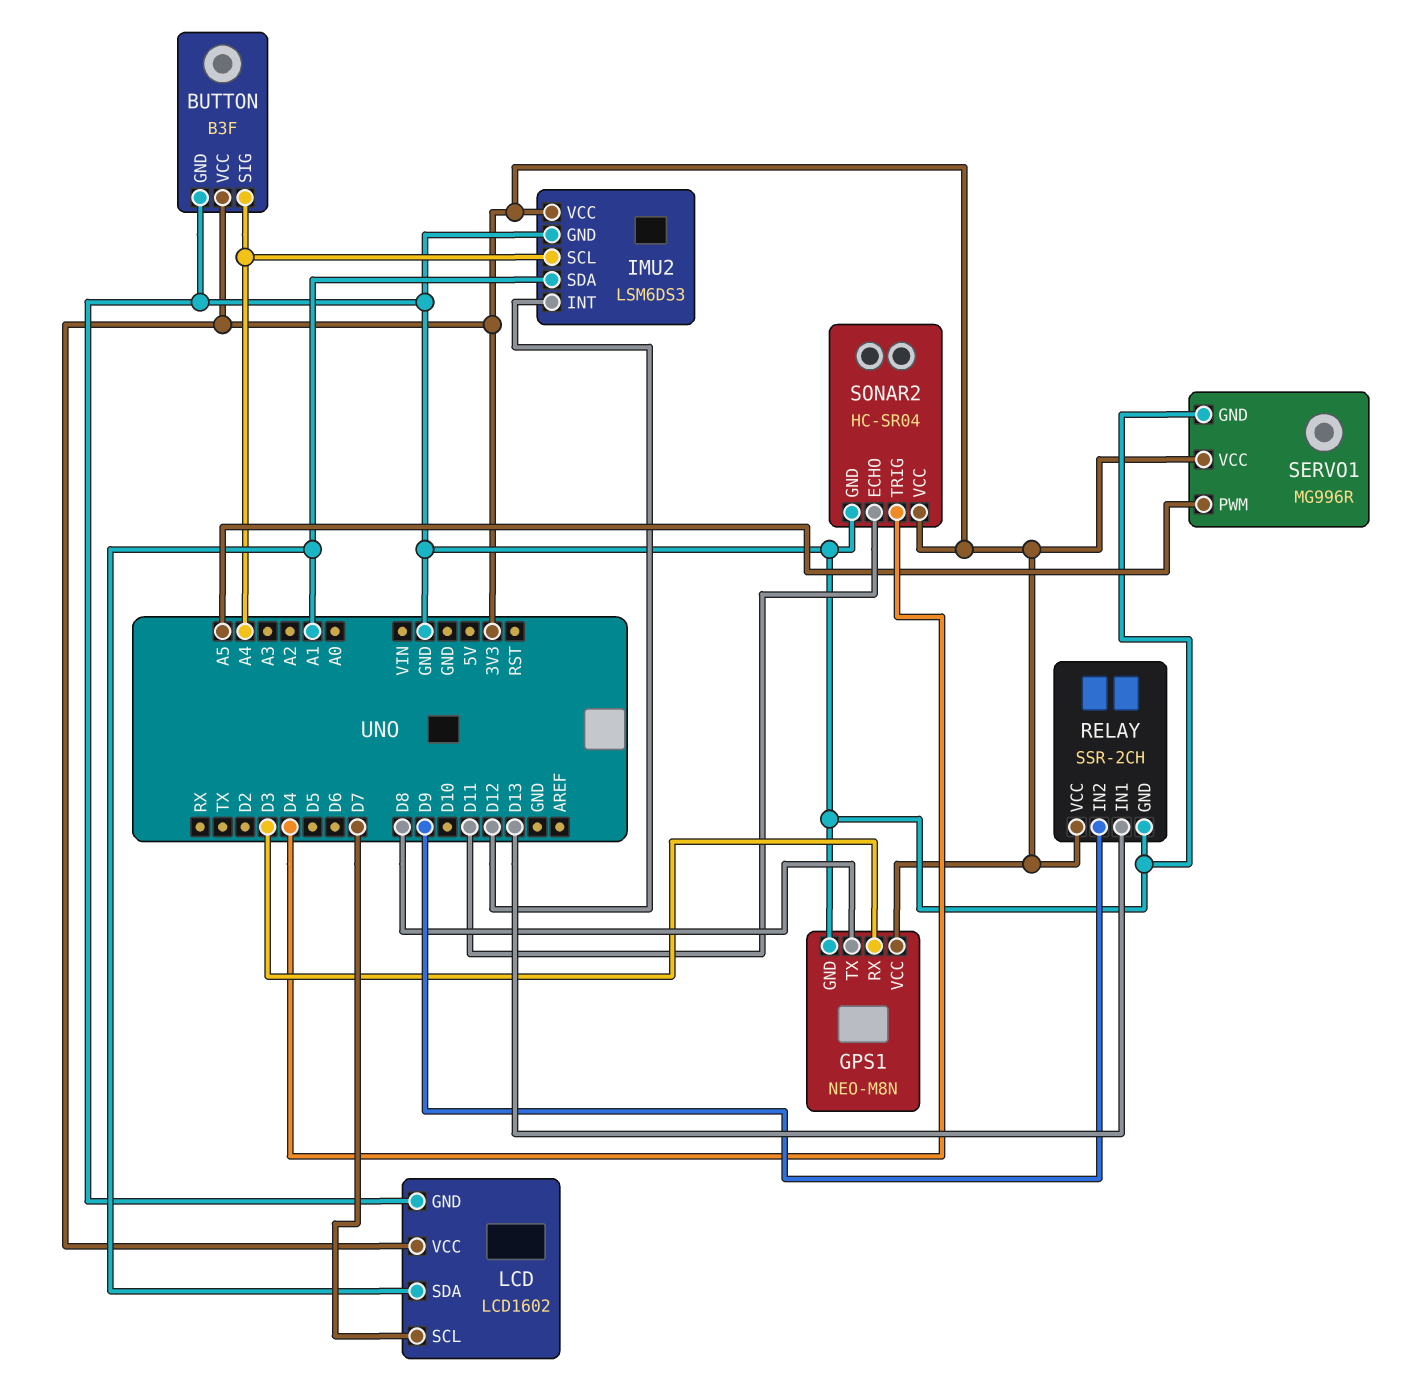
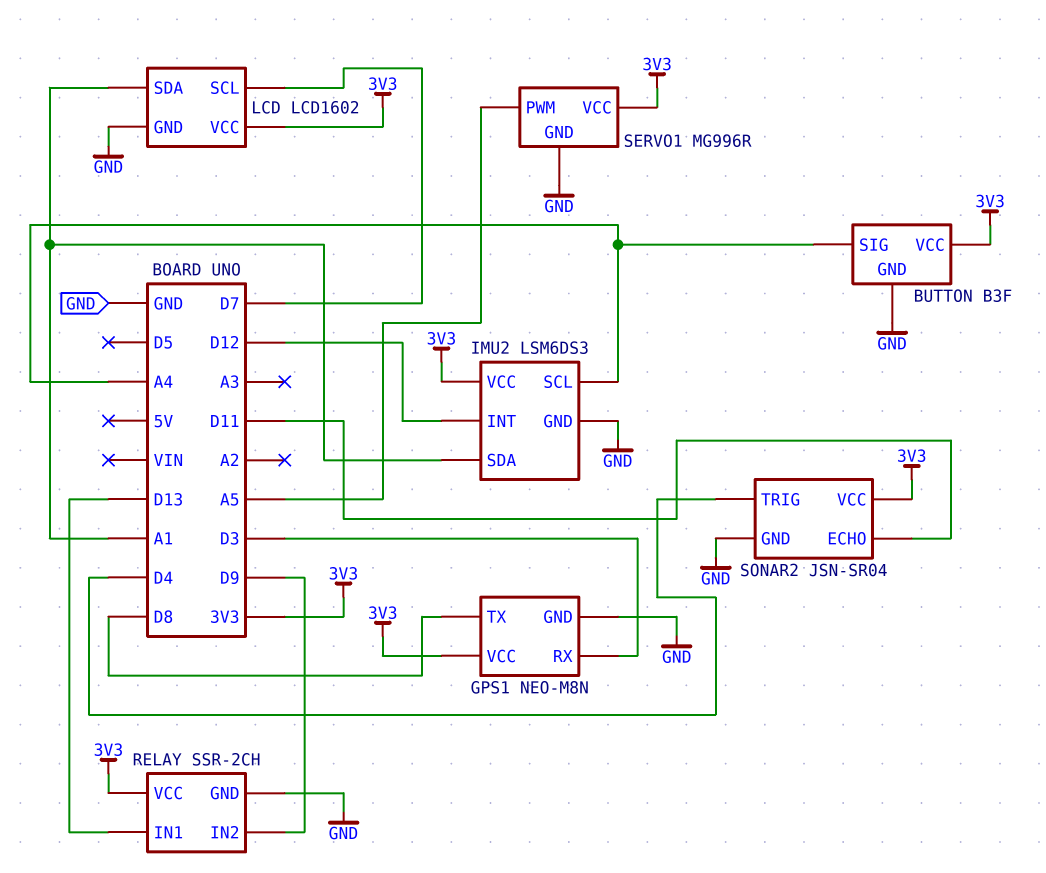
SONAR2: HC-SR04 -> JSN-SR04

